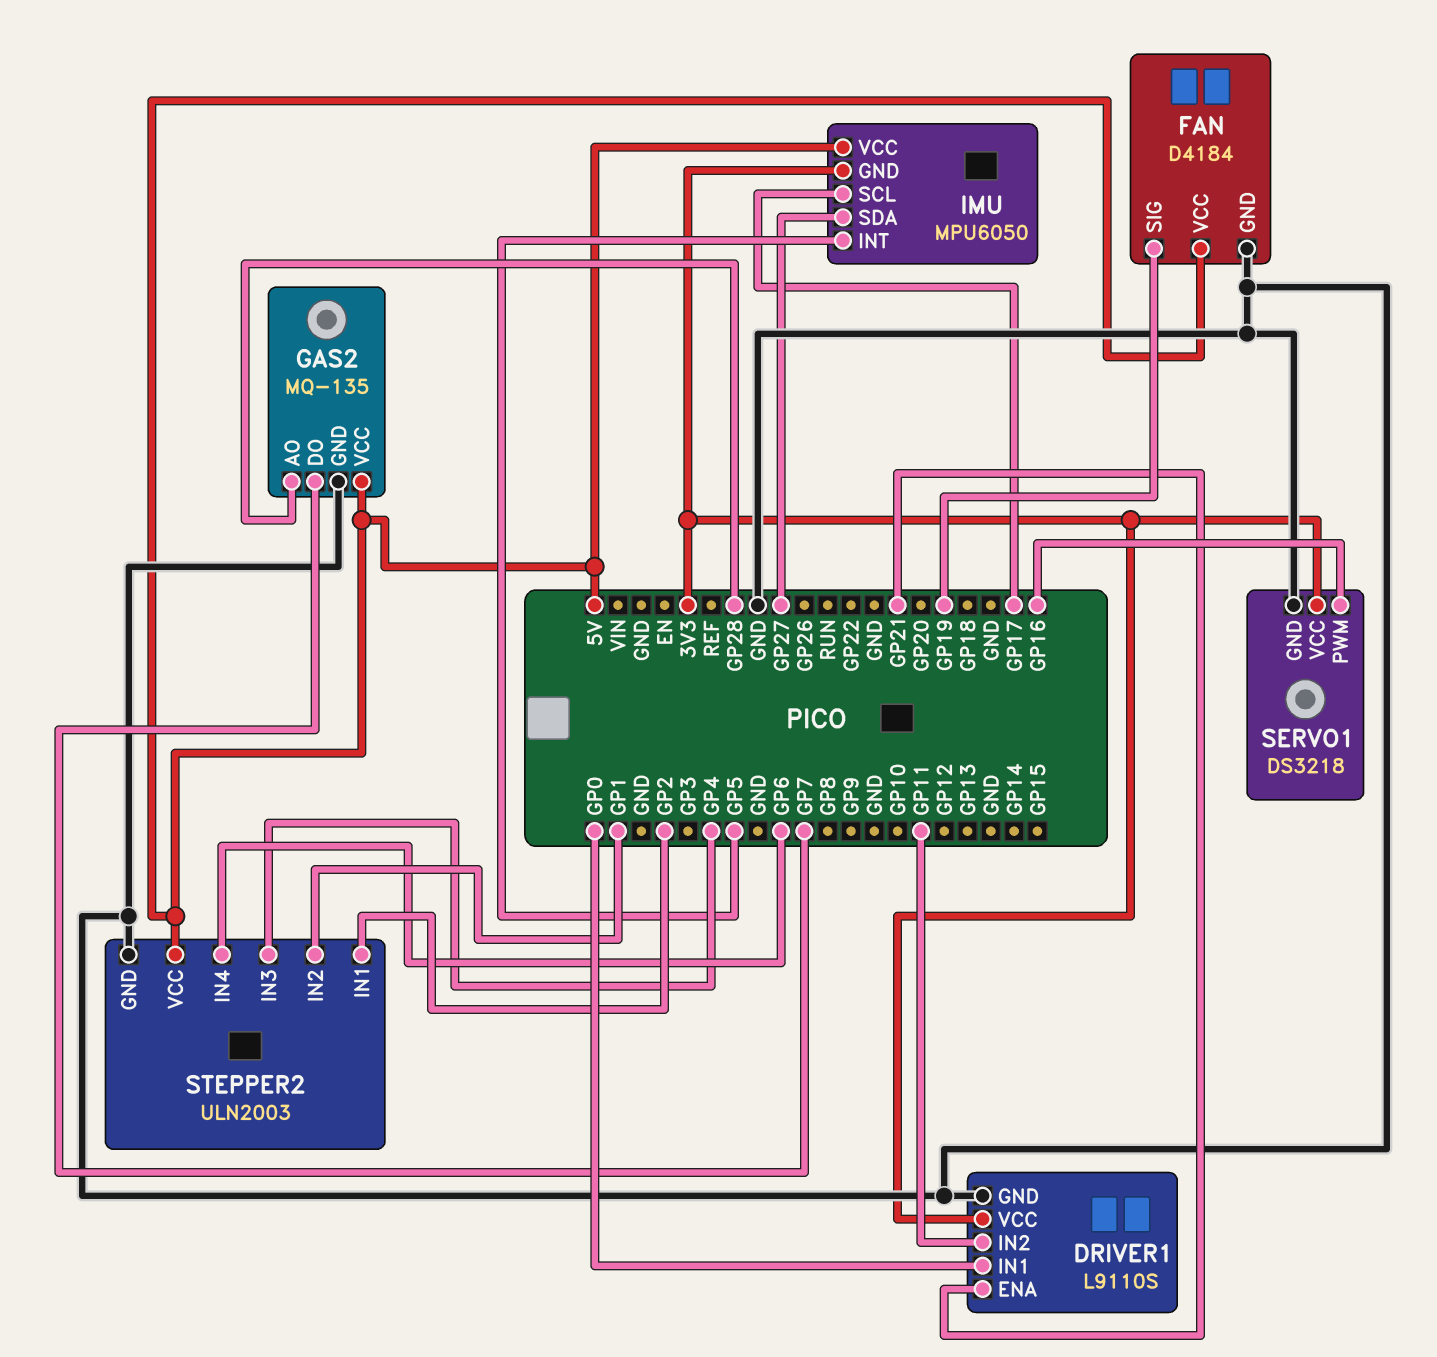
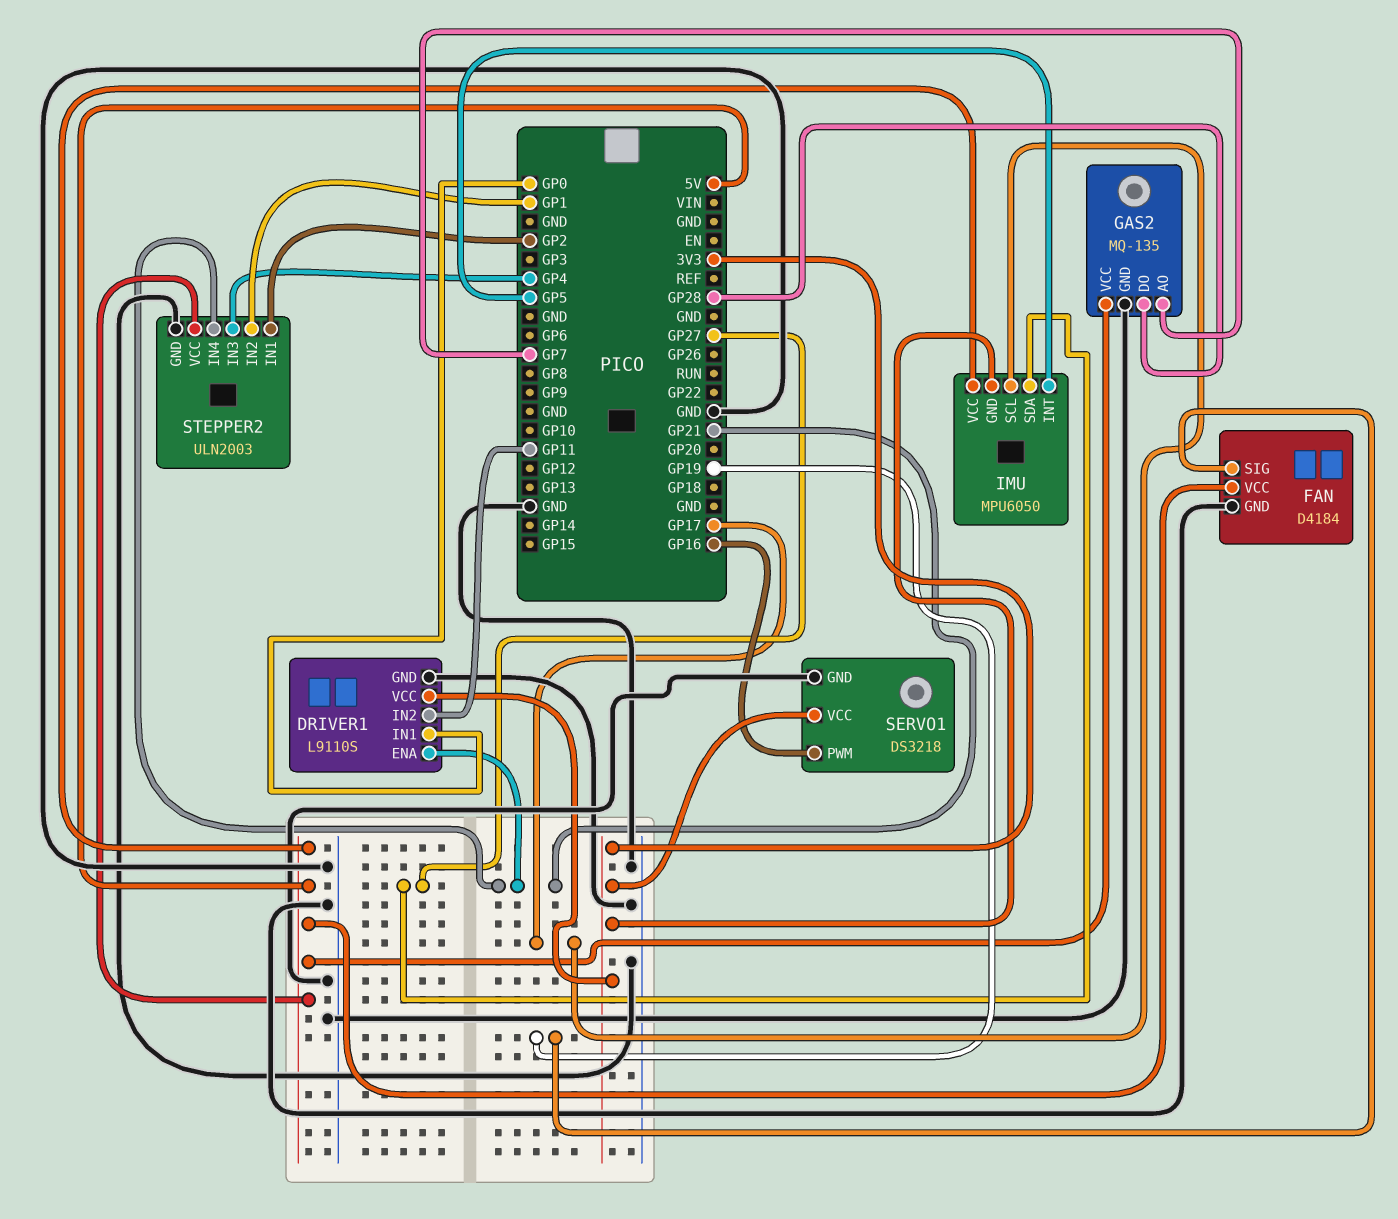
GAS2 pin AO: GP28 -> GP7
GAS2 pin DO: GP7 -> GP28
STEPPER2 pin IN4: GP6 -> GP21

